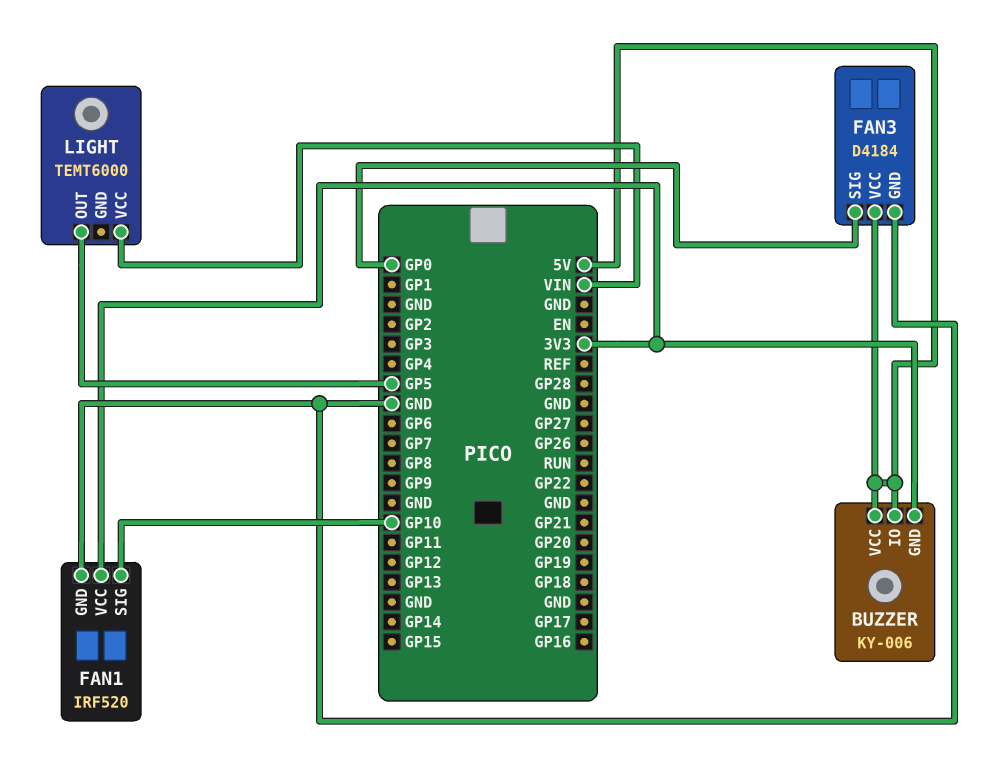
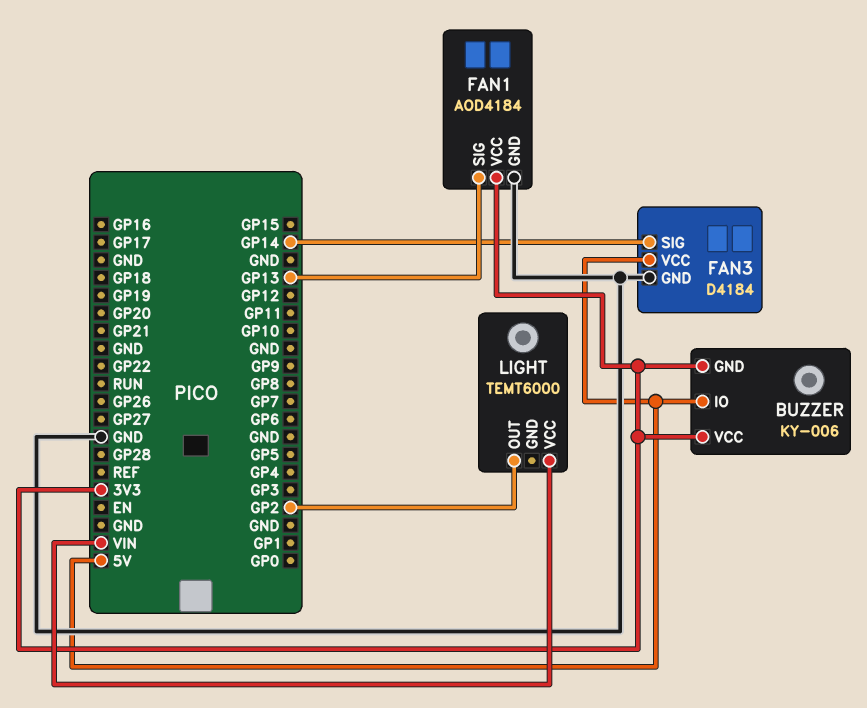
BUZZER pin VCC: 5V -> 3V3
FAN1: IRF520 -> AOD4184
FAN1 pin SIG: GP10 -> GP13
FAN3 pin SIG: GP0 -> GP14
LIGHT pin OUT: GP5 -> GP2

